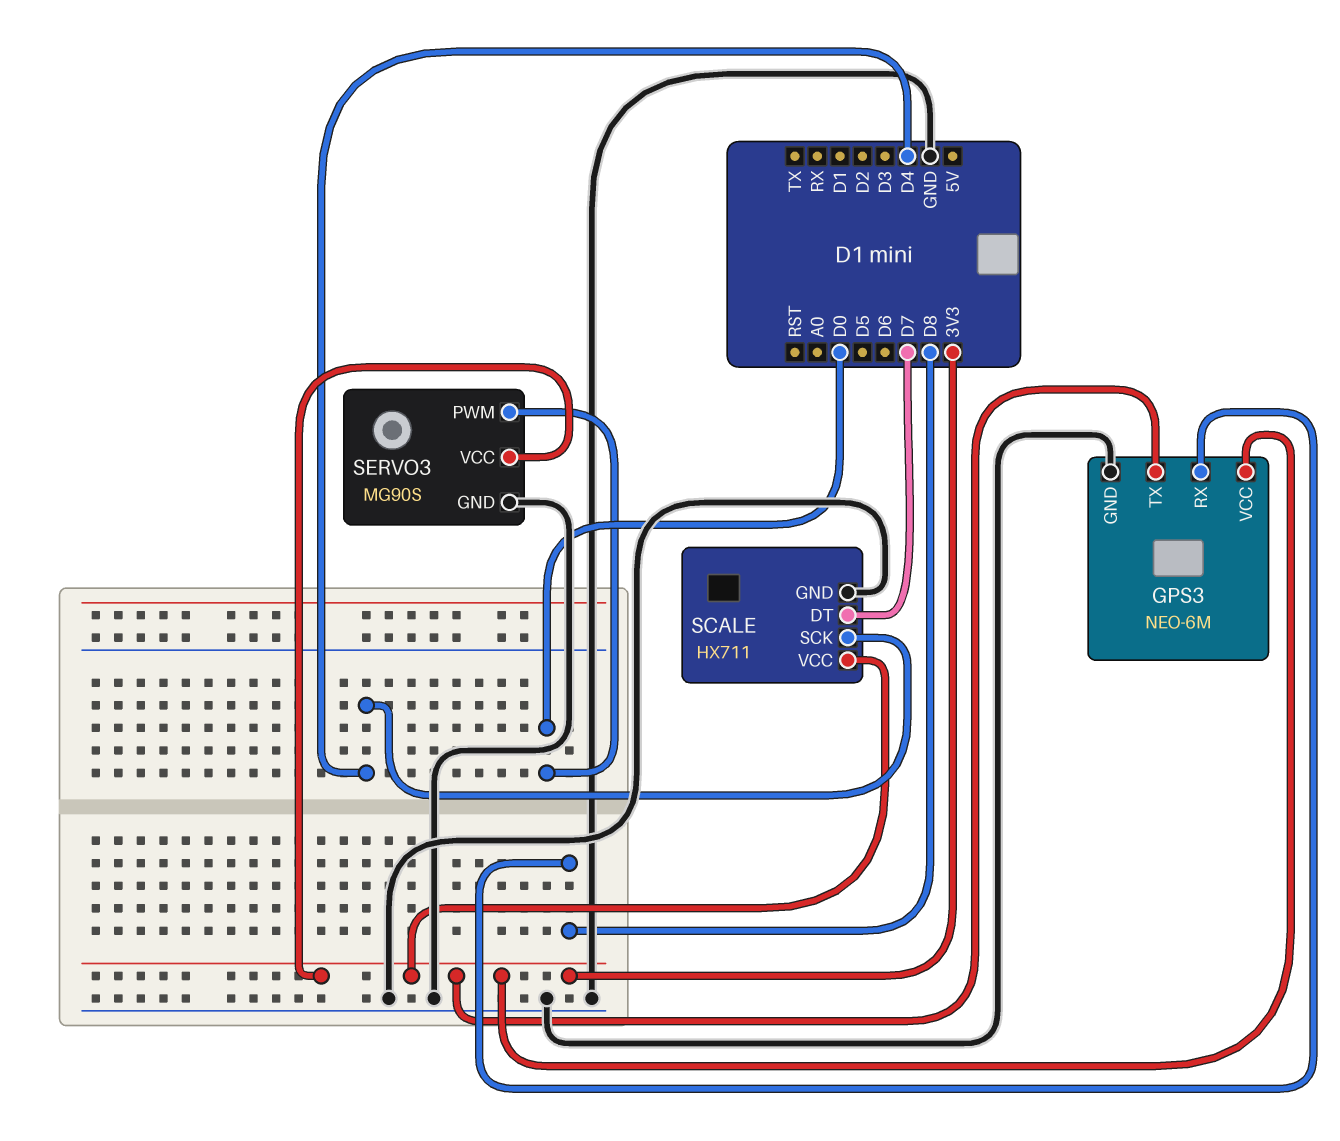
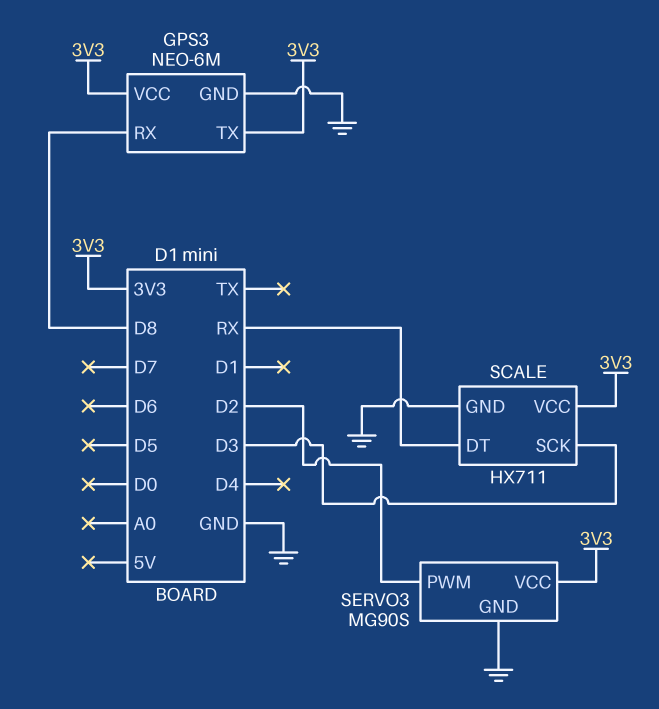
SCALE pin DT: D7 -> RX
SCALE pin SCK: D4 -> D3
SERVO3 pin PWM: D0 -> D2

